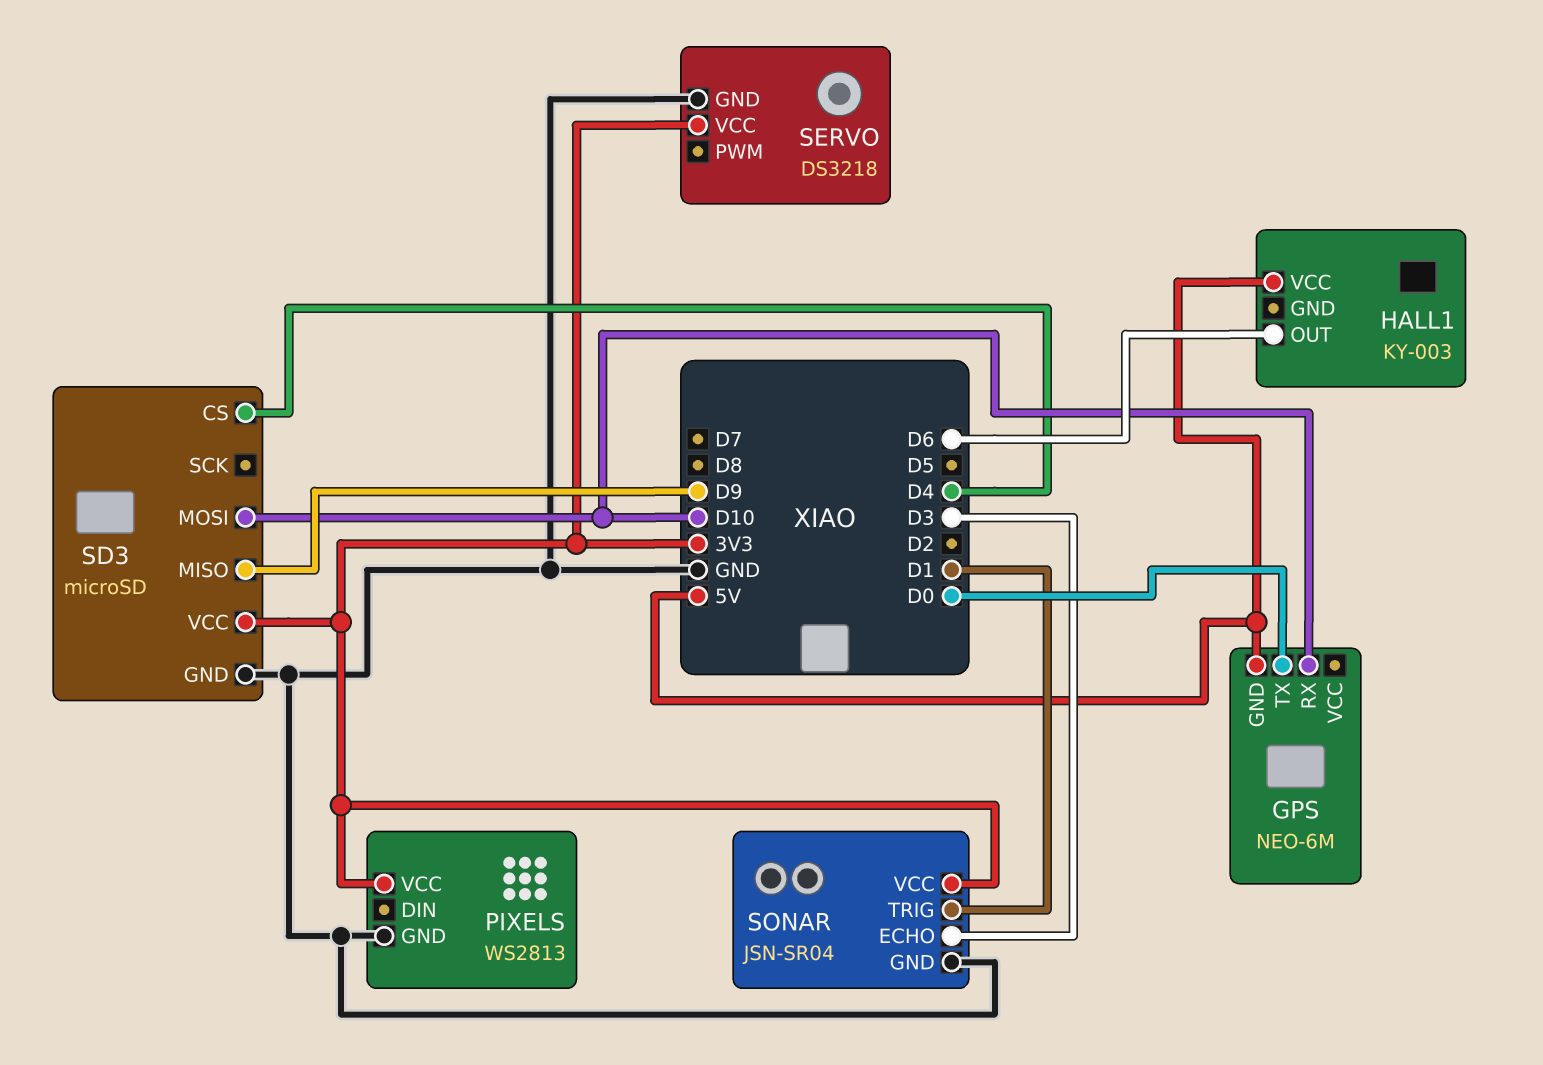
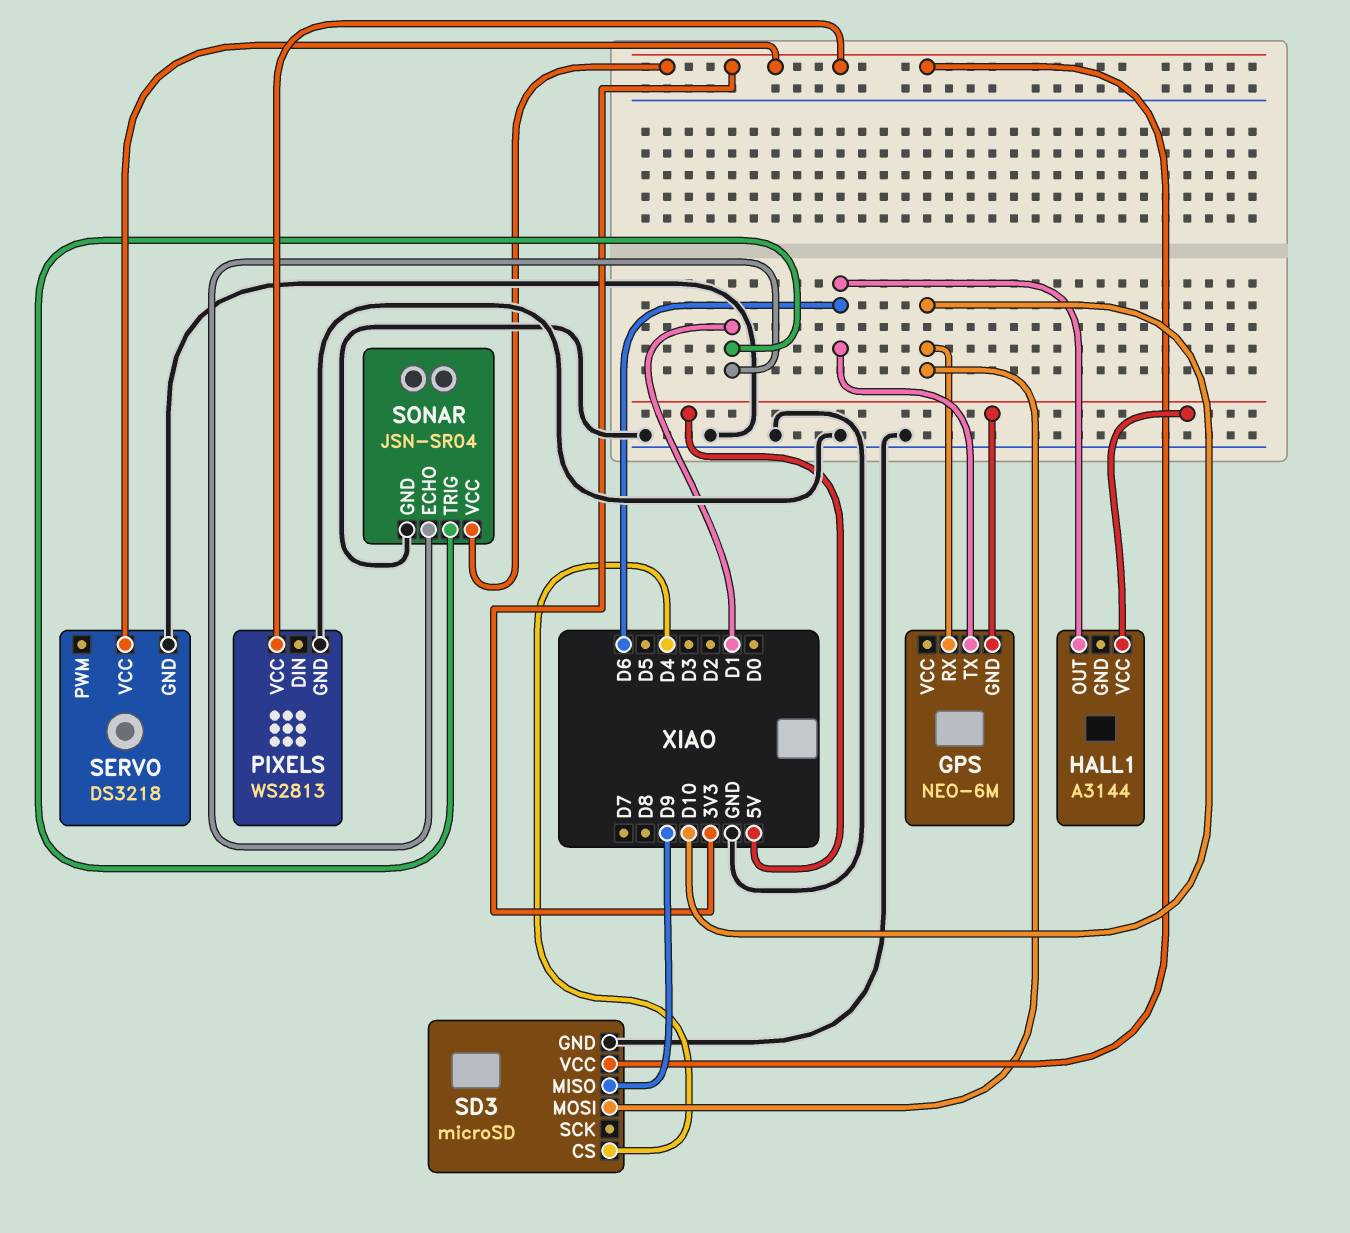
GPS pin TX: D0 -> D6
HALL1: KY-003 -> A3144
SONAR pin ECHO: D3 -> D1

